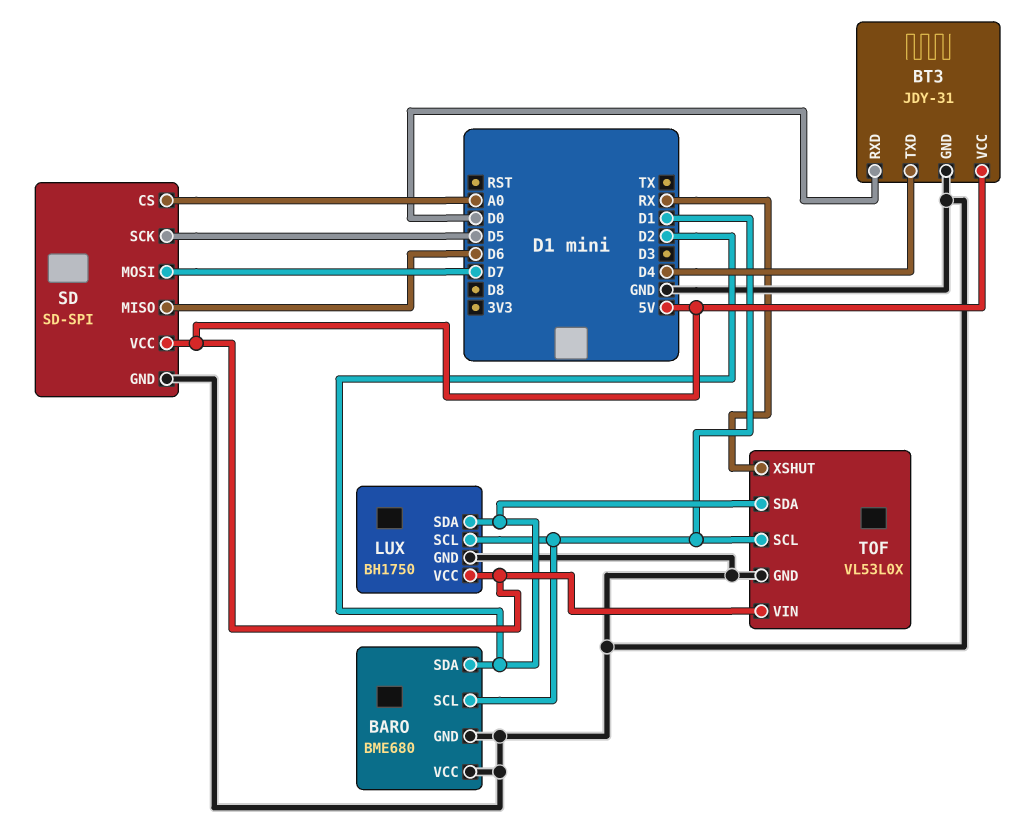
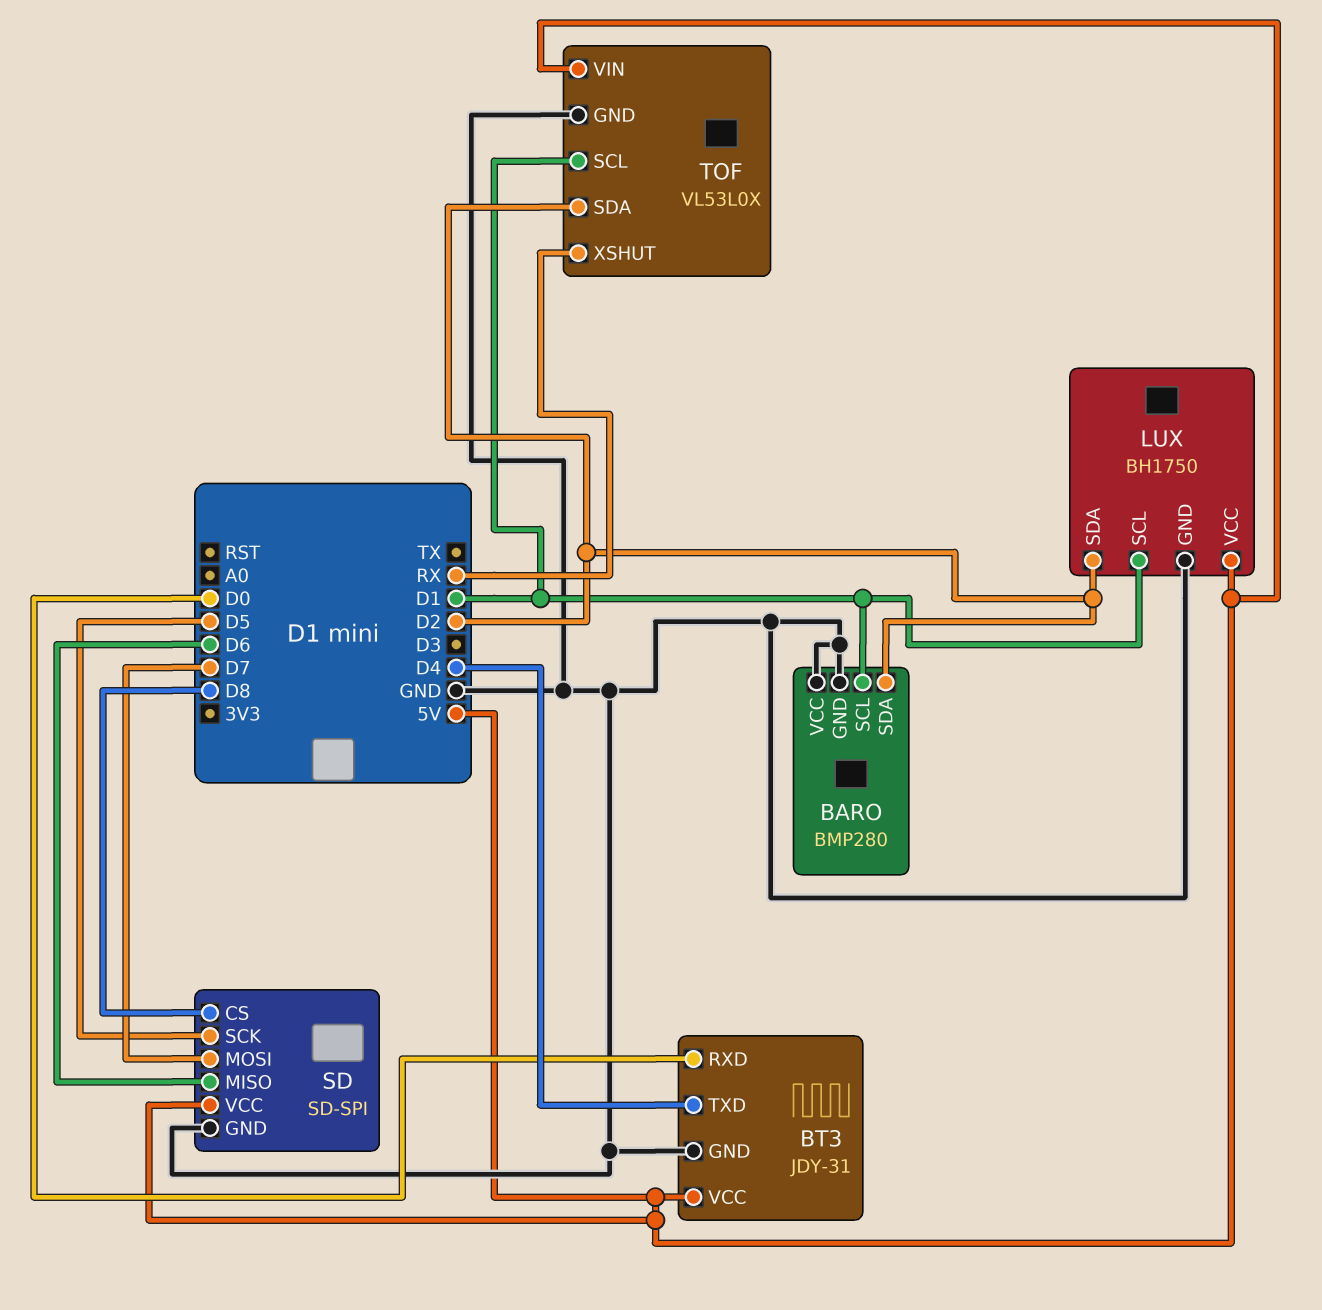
BARO: BME680 -> BMP280
SD pin CS: A0 -> D8

